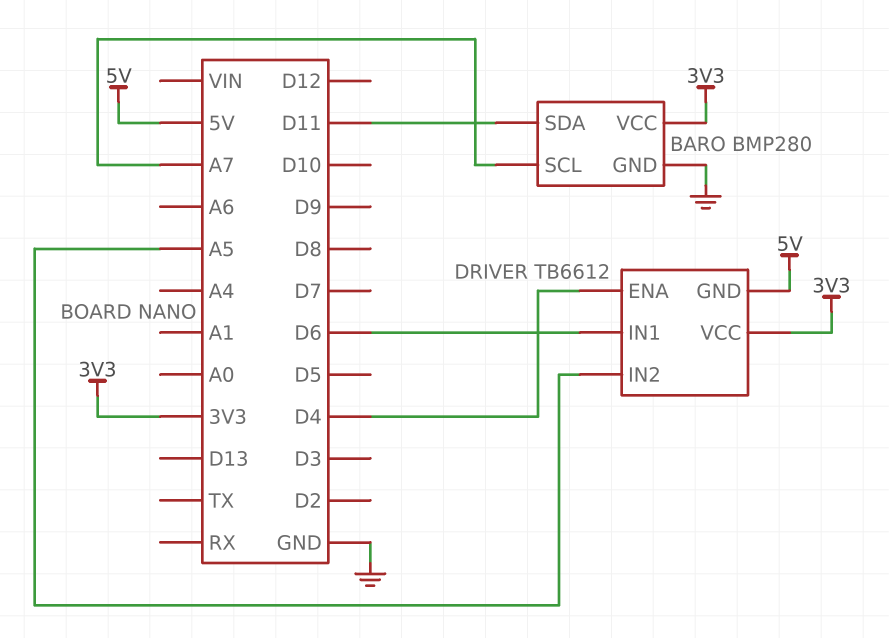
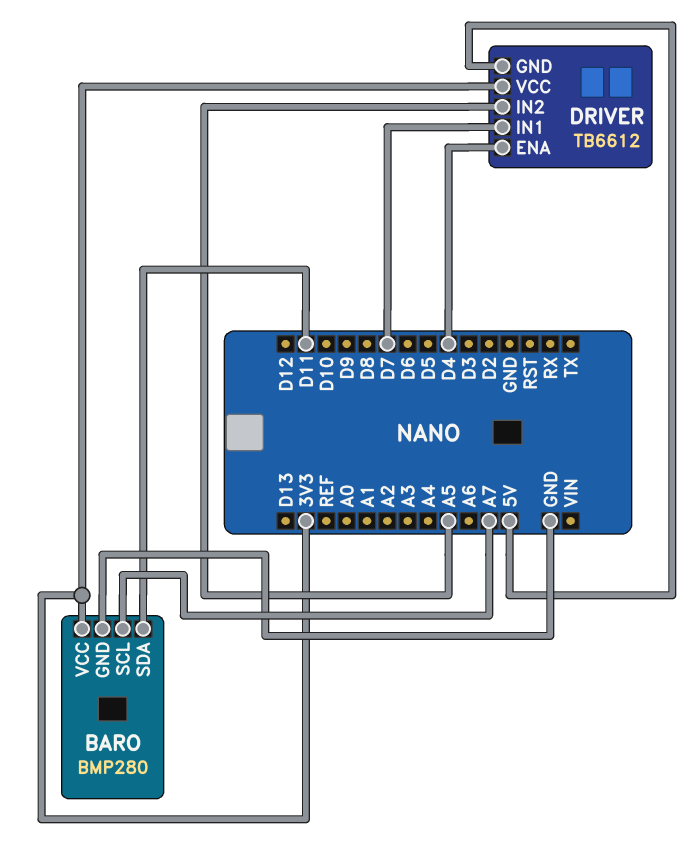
DRIVER pin IN1: D6 -> D7

